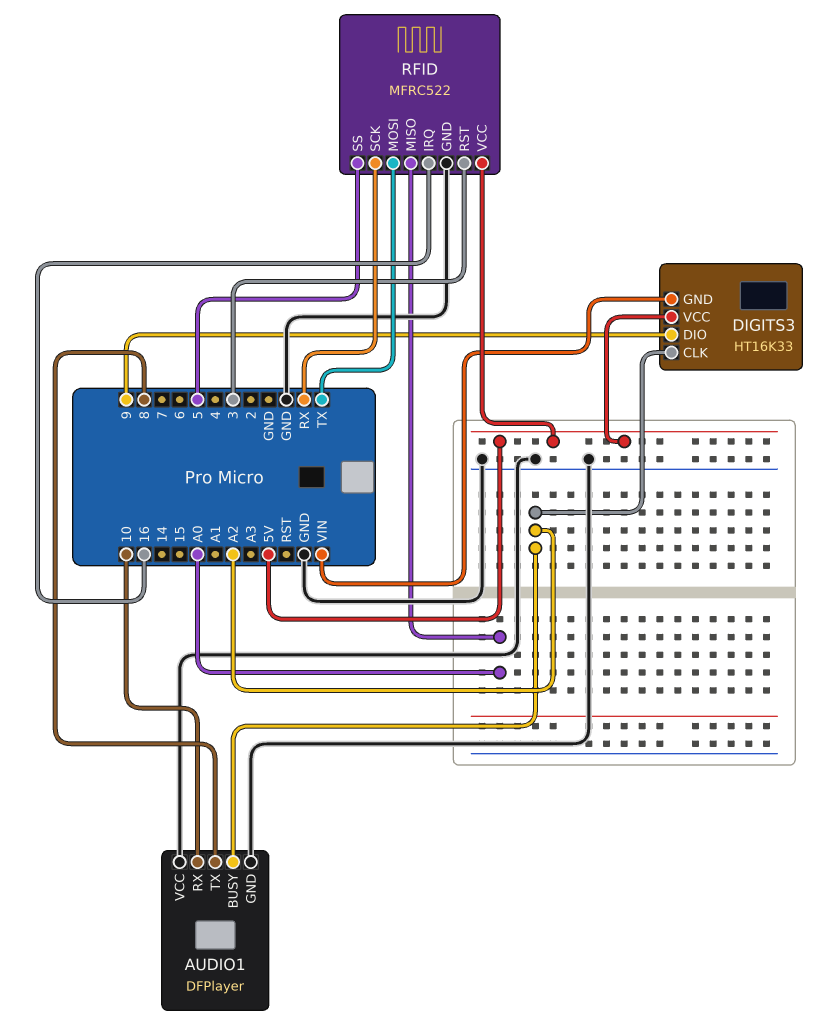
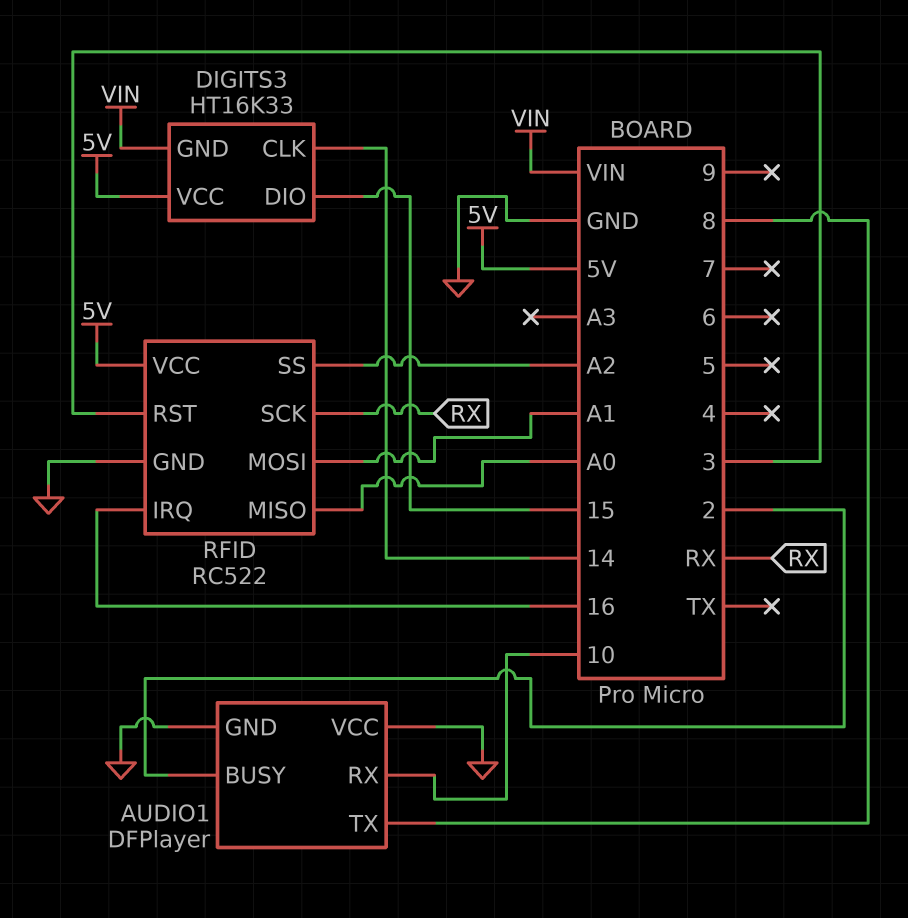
AUDIO1 pin BUSY: A2 -> 2
DIGITS3 pin CLK: A2 -> 14
DIGITS3 pin DIO: 9 -> 15
RFID: MFRC522 -> RC522
RFID pin MOSI: TX -> A1
RFID pin SS: 5 -> A2

